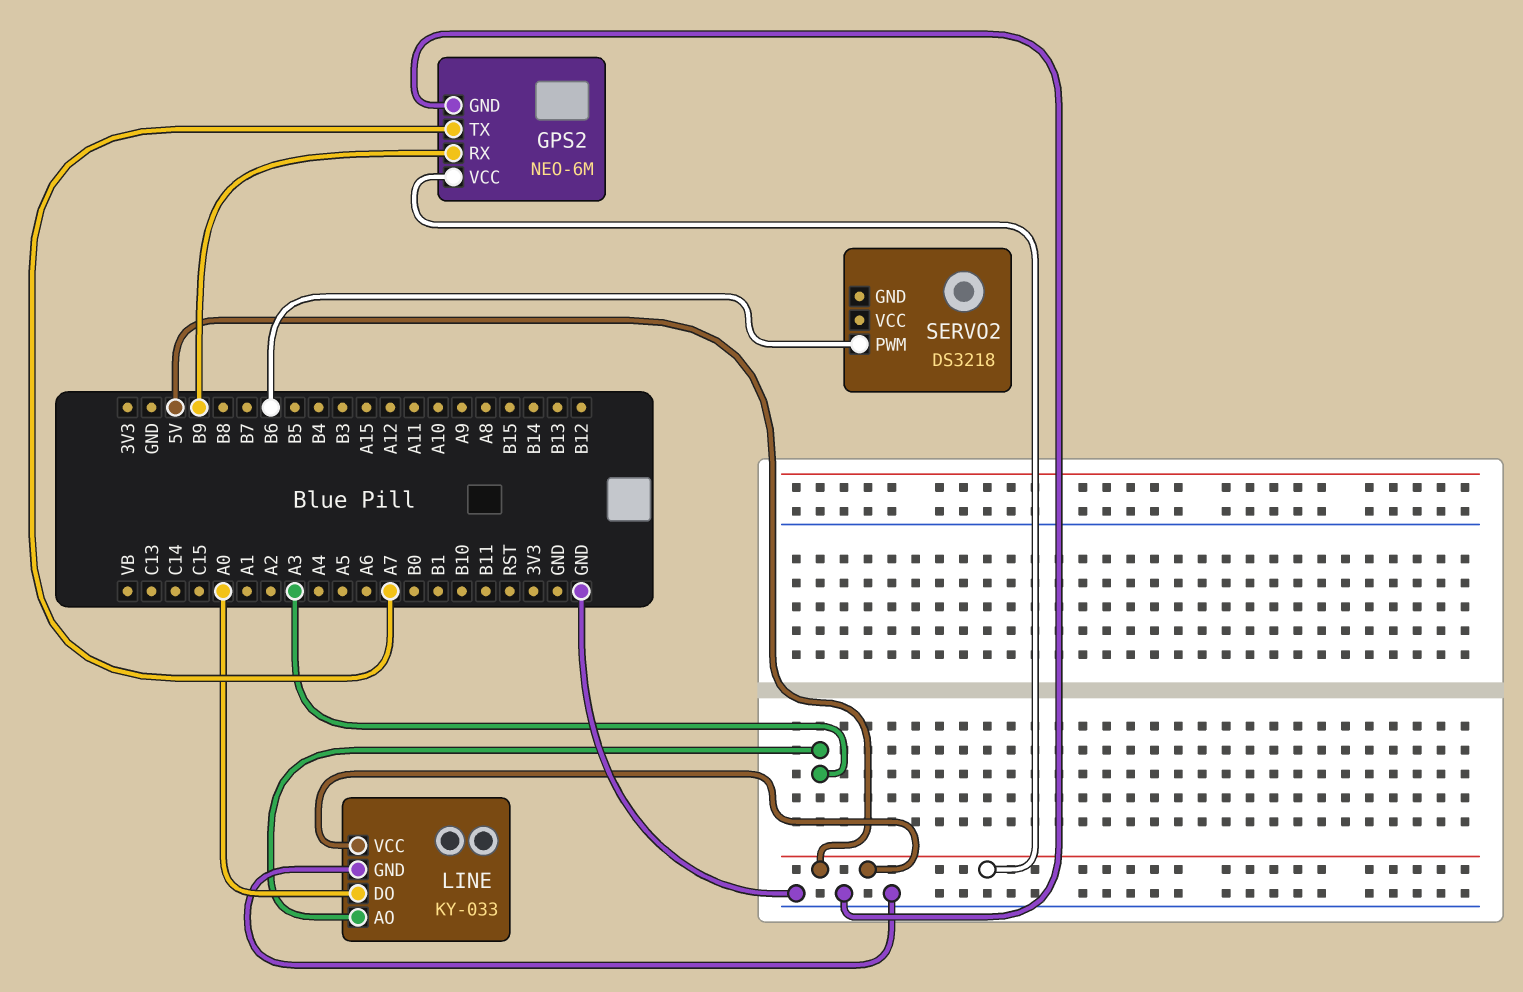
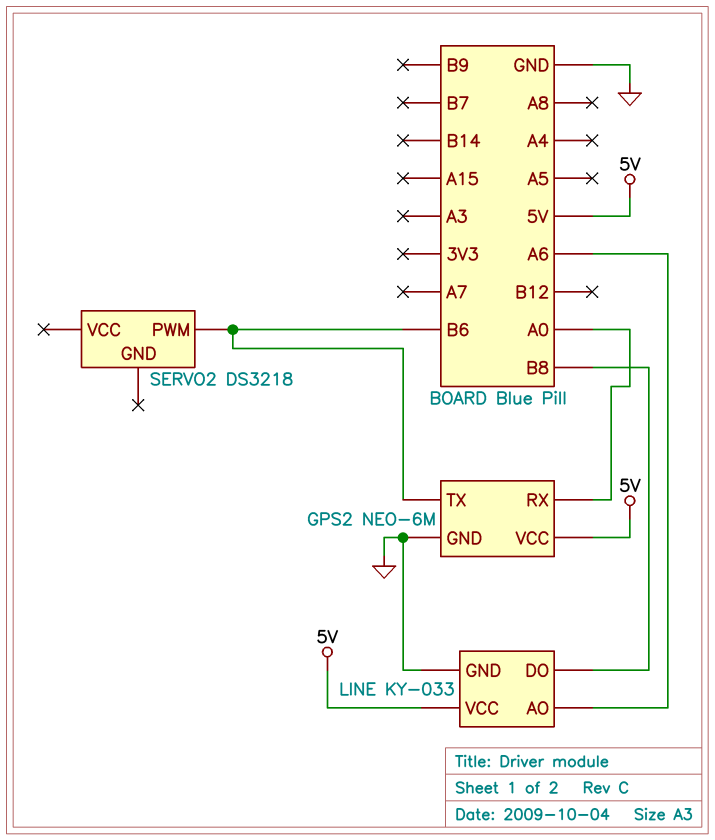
GPS2 pin RX: B9 -> A0
GPS2 pin TX: A7 -> B6
LINE pin AO: A3 -> A6
LINE pin DO: A0 -> B8

